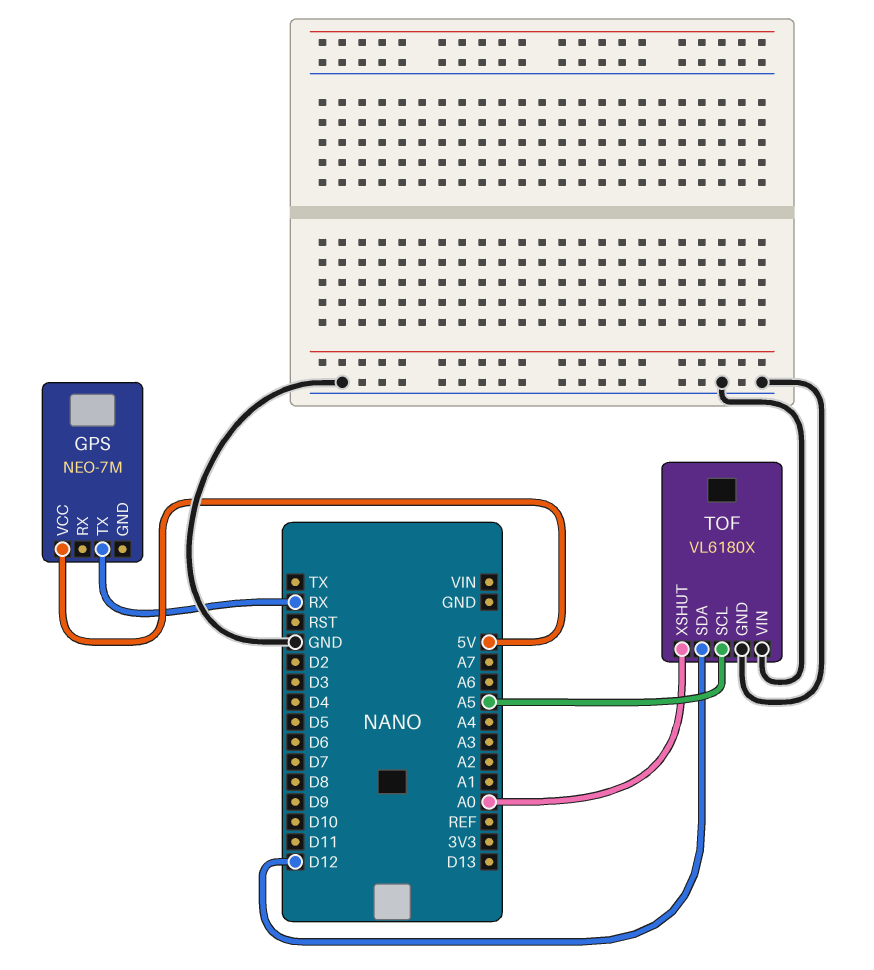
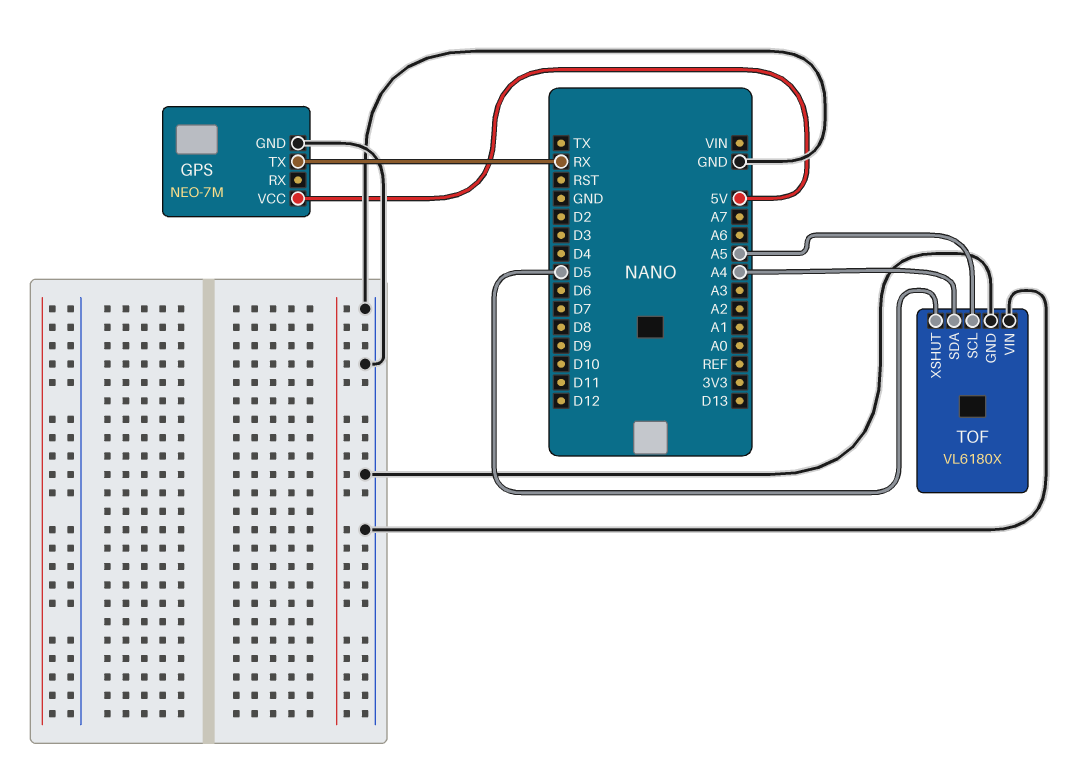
GPS pin GND: none -> GND
TOF pin SDA: D12 -> A4
TOF pin XSHUT: A0 -> D5

